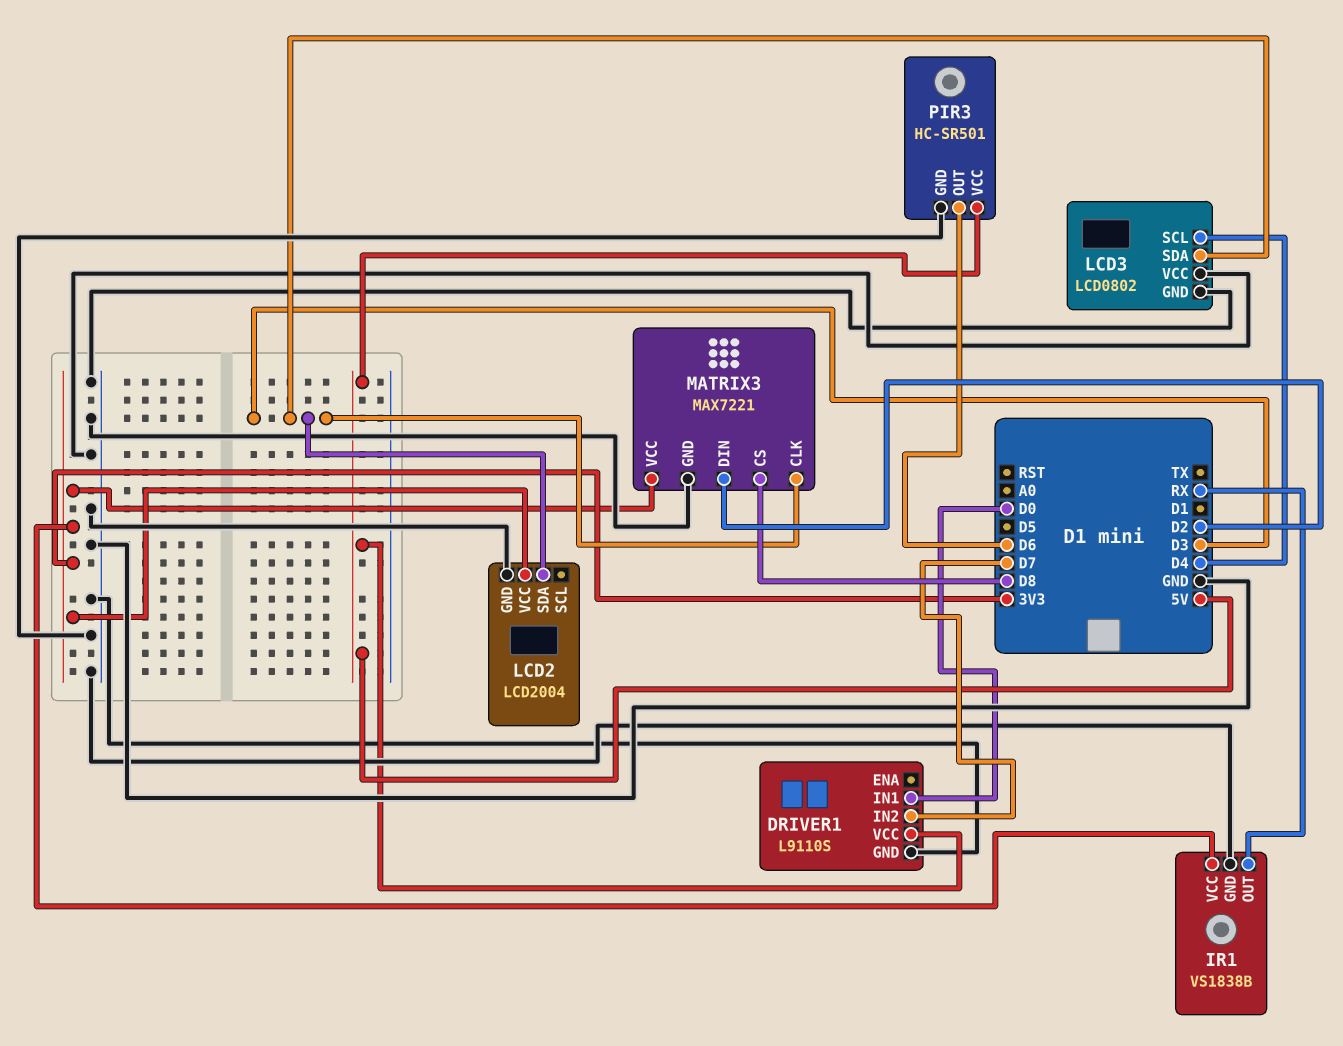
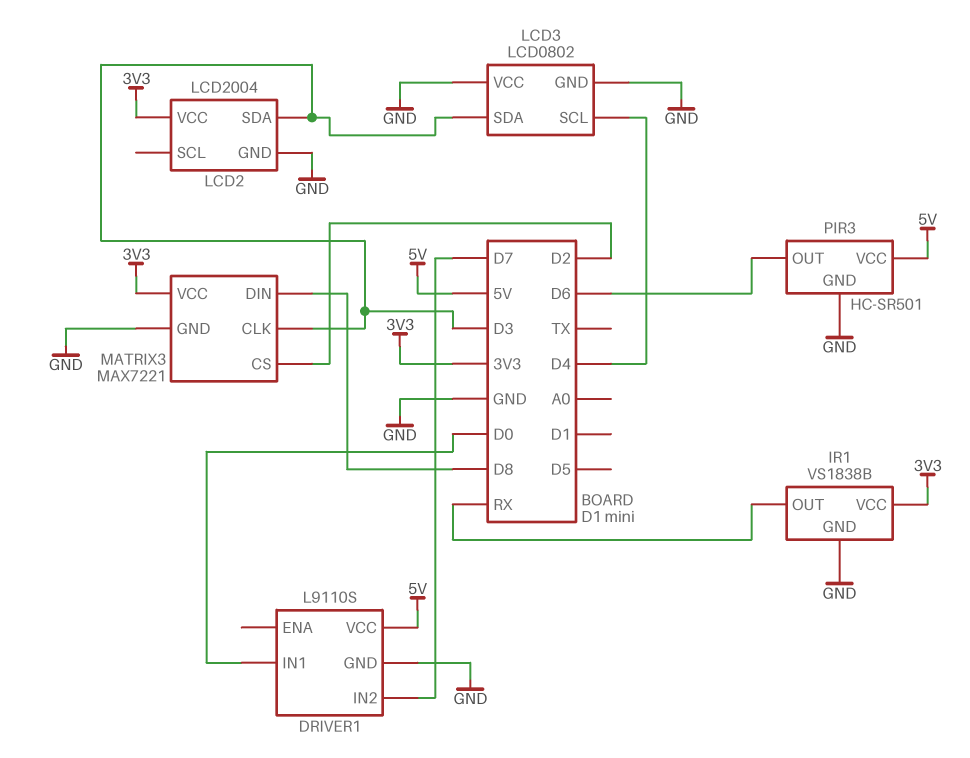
MATRIX3 pin CS: D8 -> D2
MATRIX3 pin DIN: D2 -> D8

